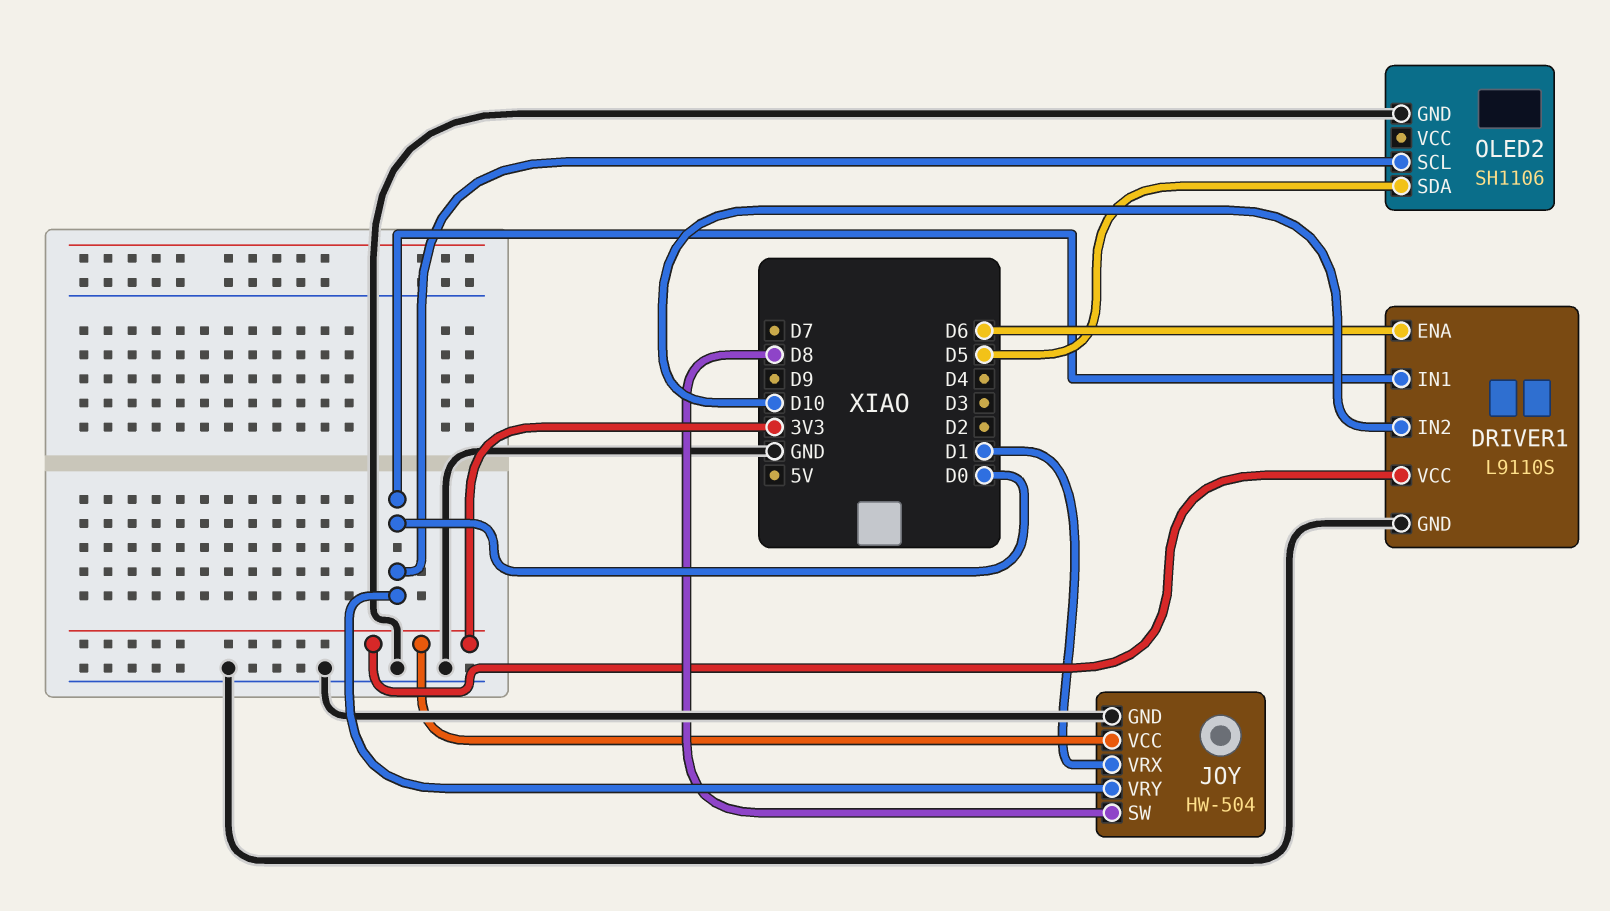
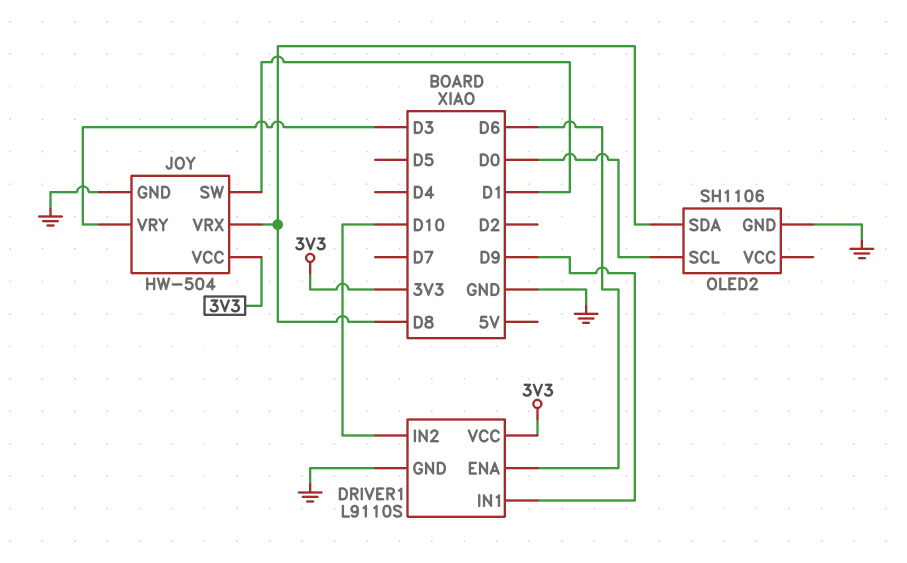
DRIVER1 pin IN1: D0 -> D9
JOY pin SW: D8 -> D1
JOY pin VRX: D1 -> D8
JOY pin VRY: D0 -> D3
OLED2 pin SDA: D5 -> D8

